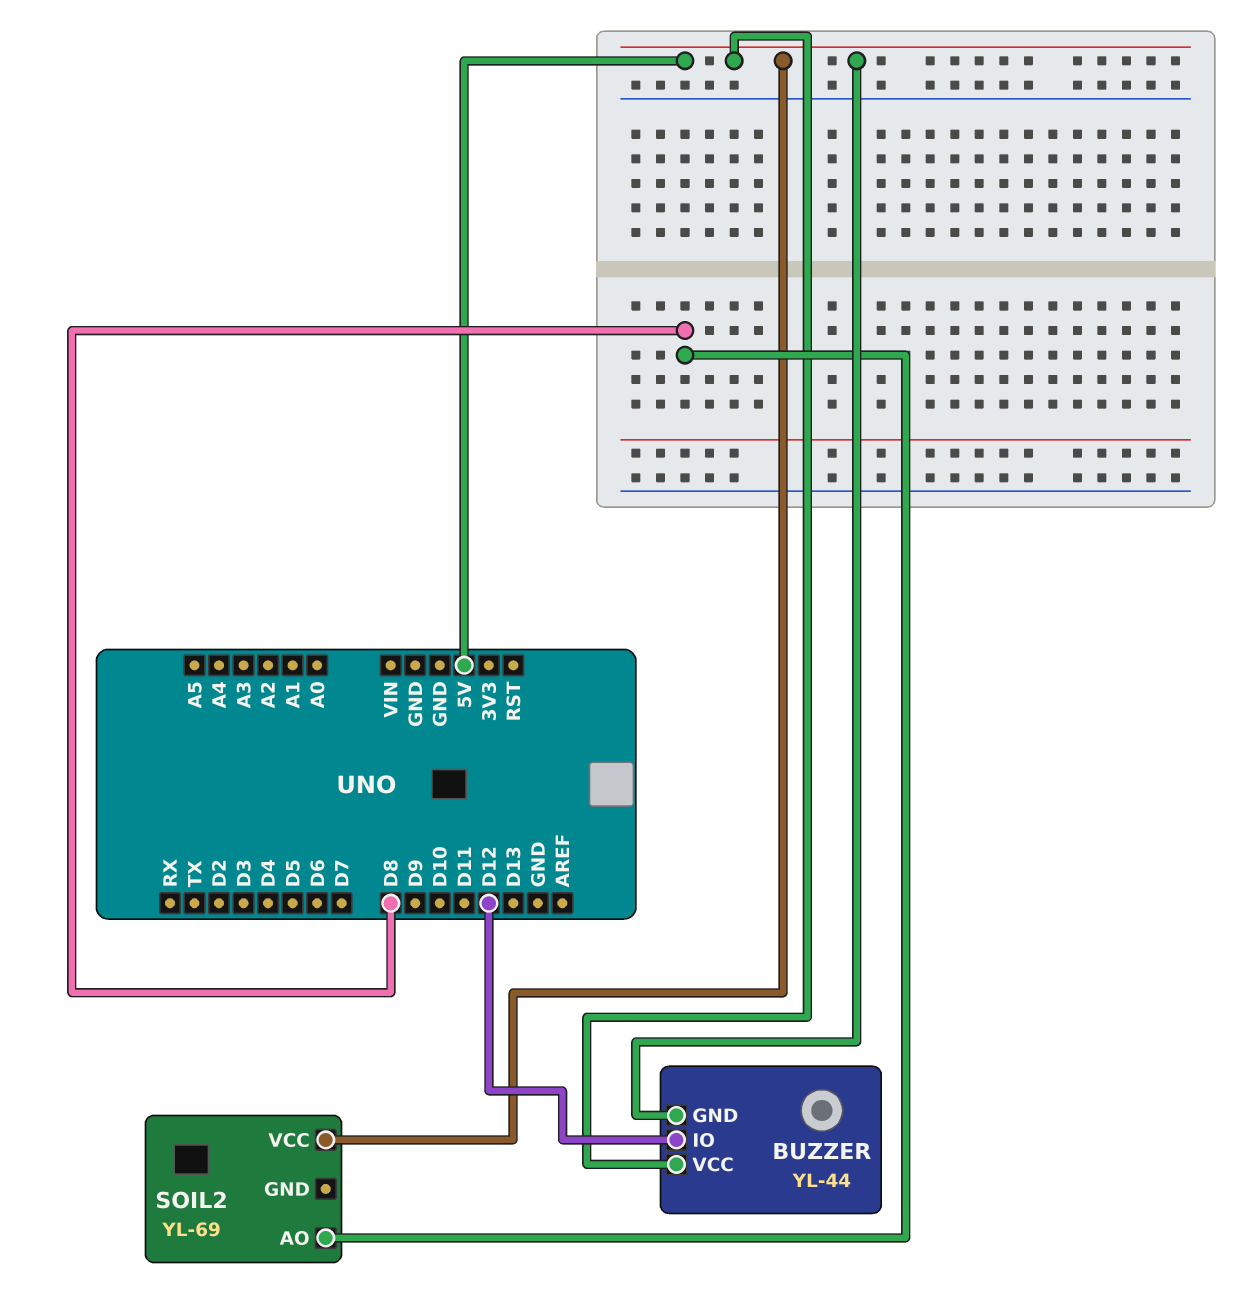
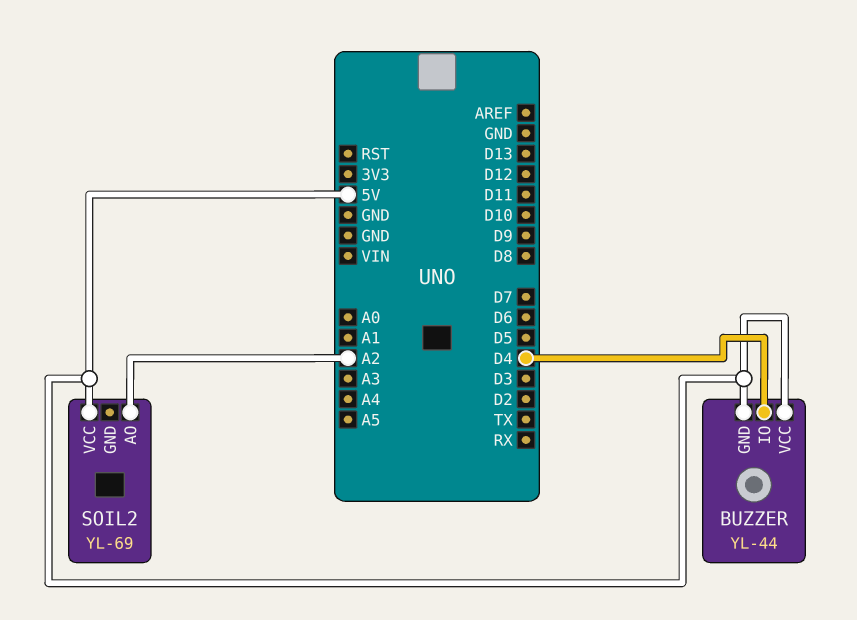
BUZZER pin IO: D12 -> D4
SOIL2 pin AO: D8 -> A2

